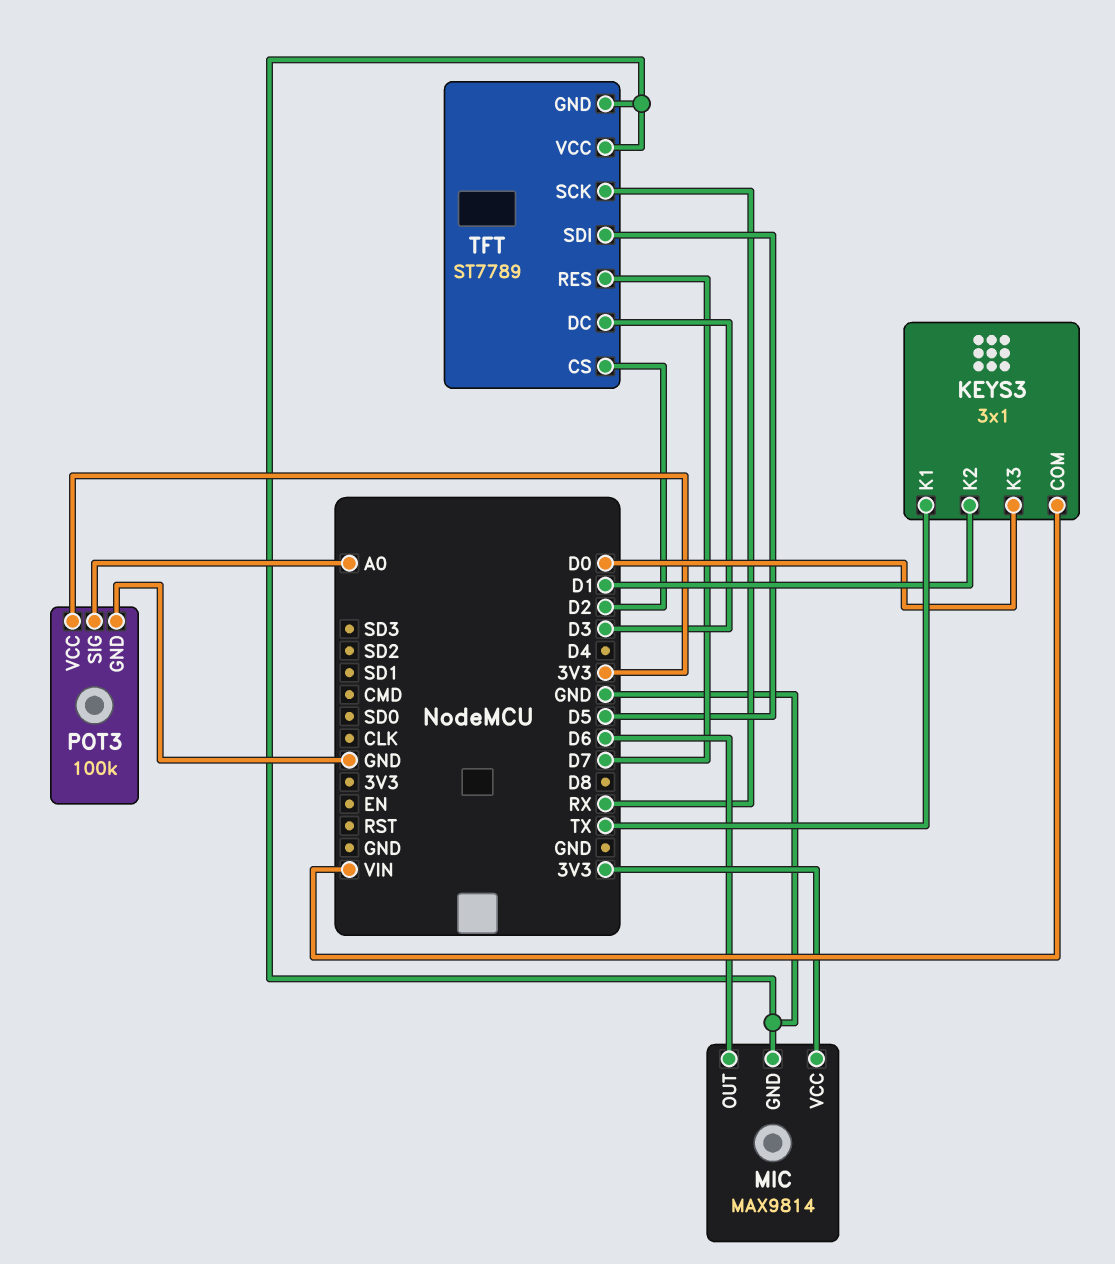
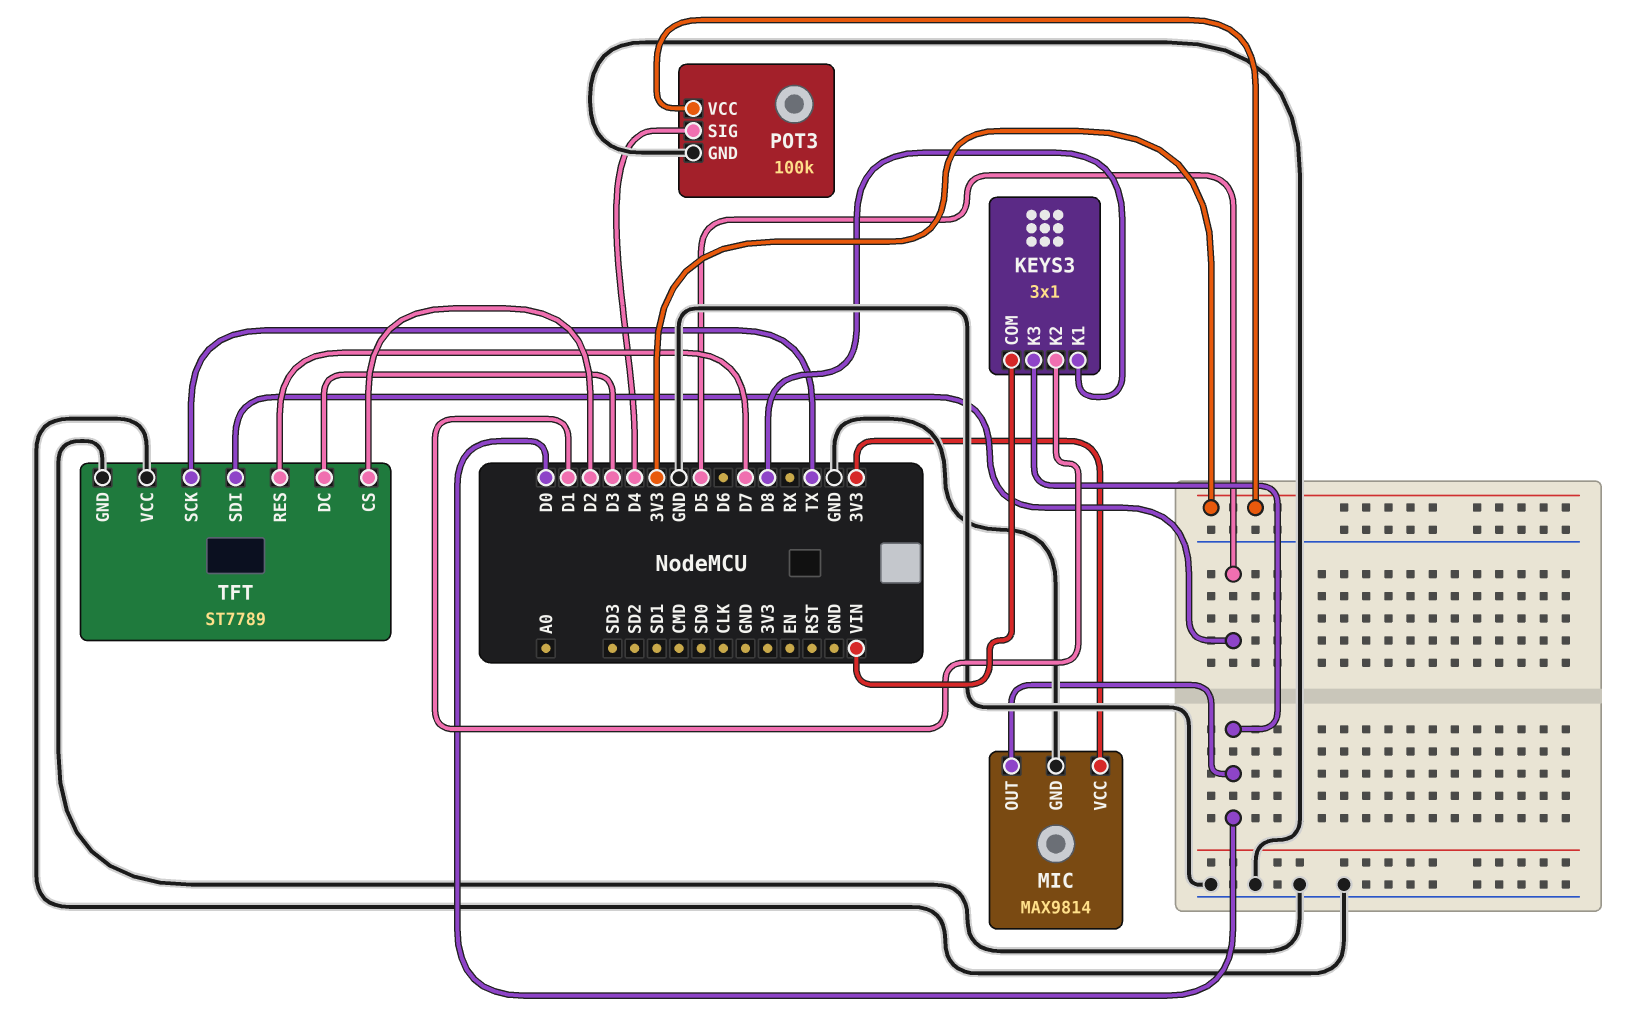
KEYS3 pin K1: TX -> D8
MIC pin OUT: D6 -> D0
POT3 pin SIG: A0 -> D4
TFT pin SCK: RX -> TX

